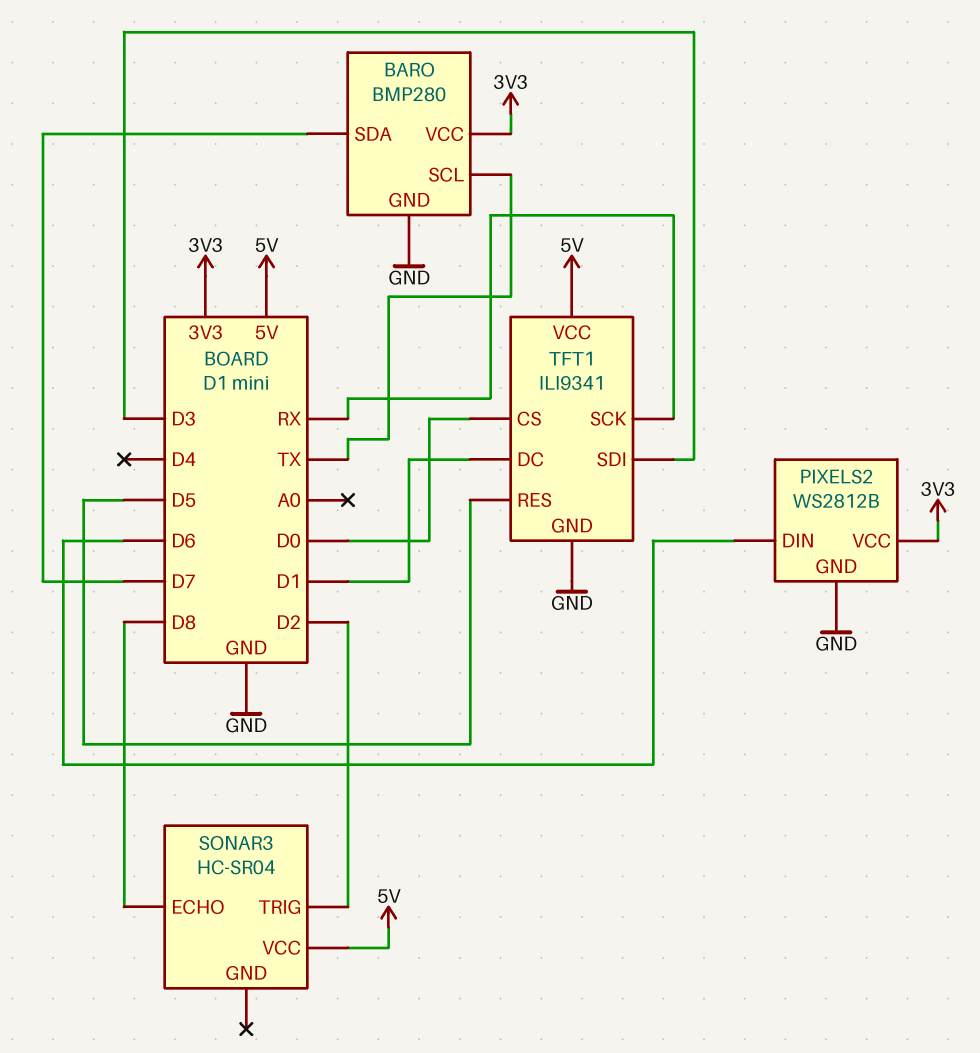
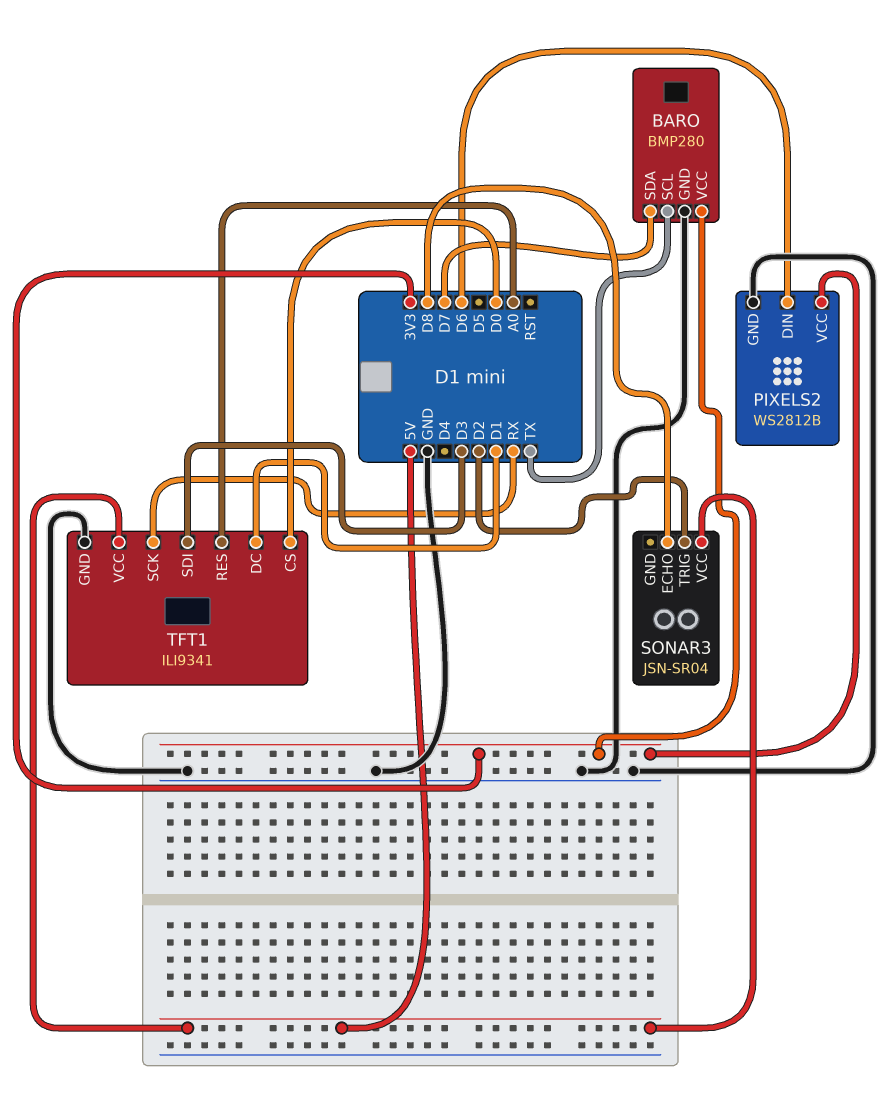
SONAR3: HC-SR04 -> JSN-SR04
TFT1 pin RES: D5 -> A0

